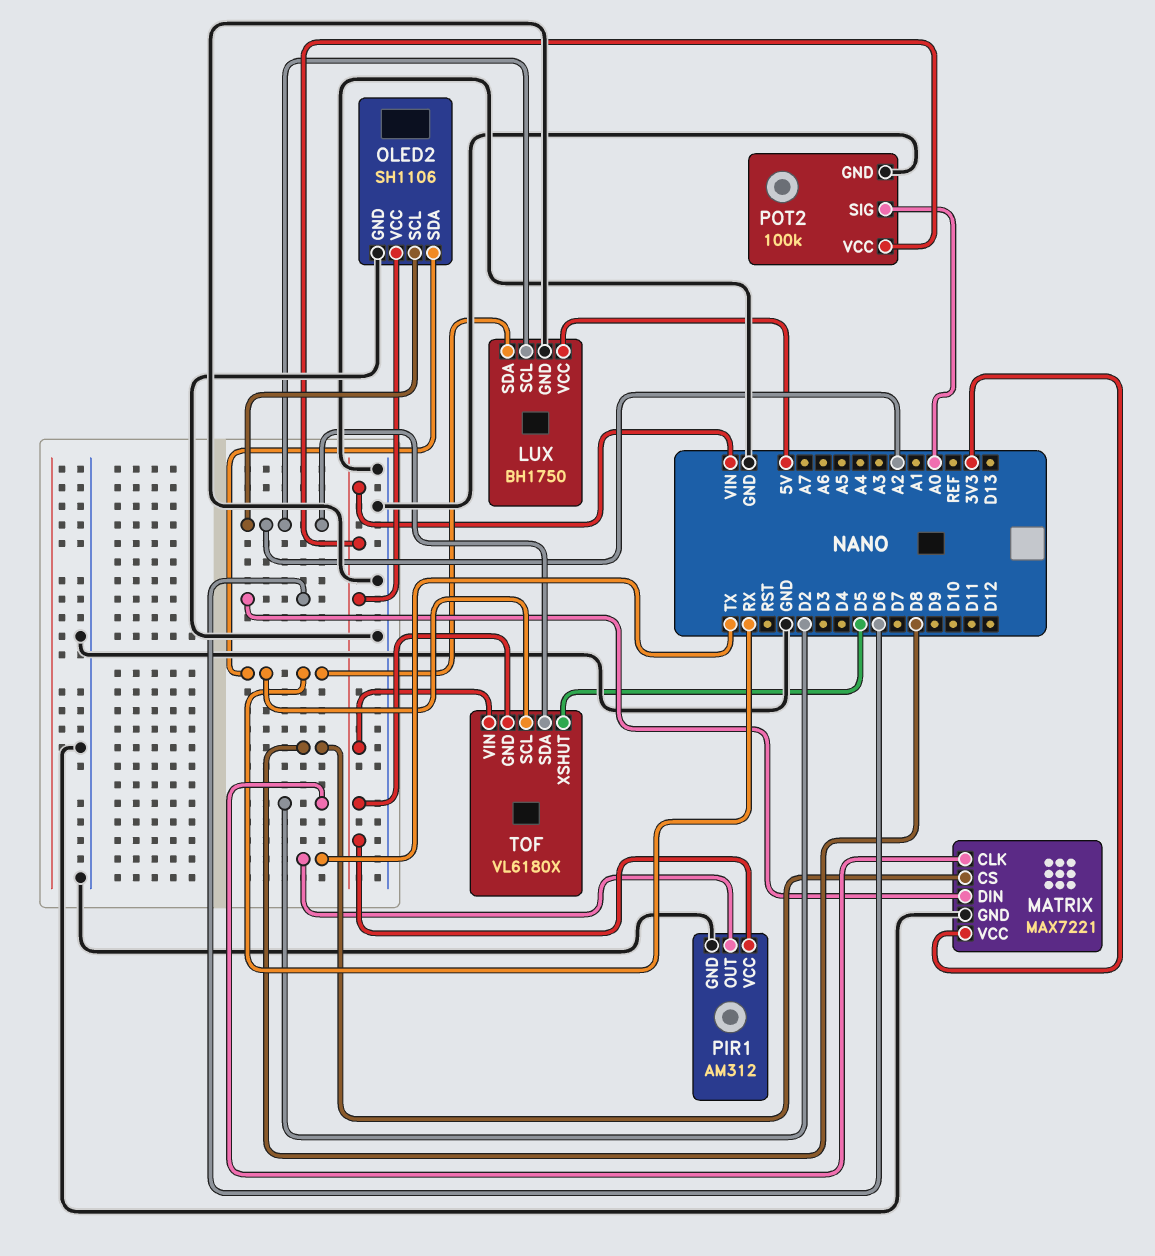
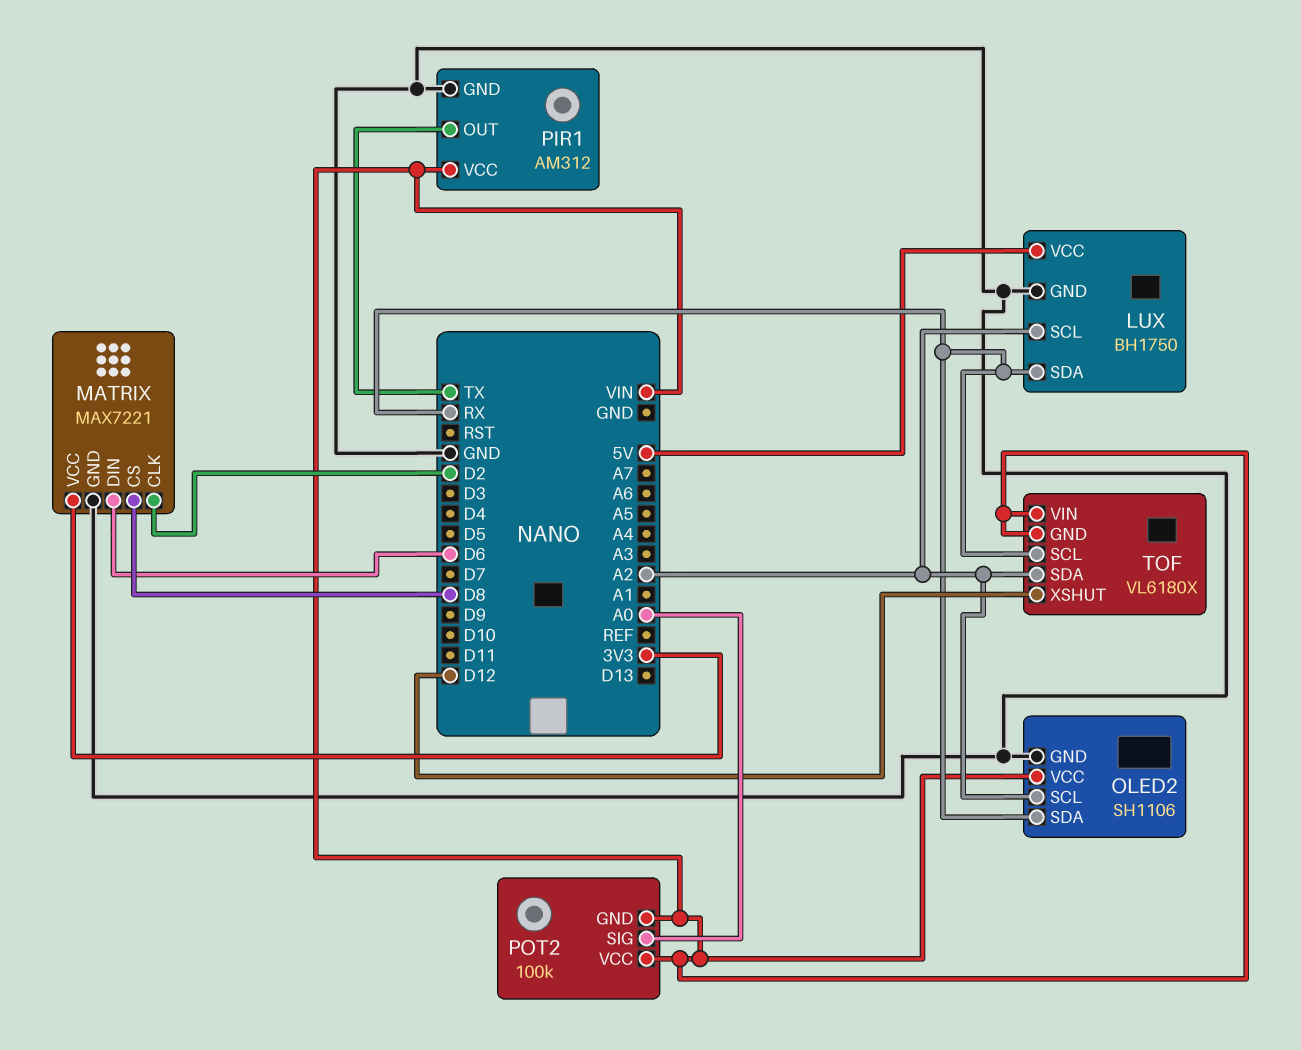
POT2 pin GND: GND -> VIN
TOF pin XSHUT: D5 -> D12

